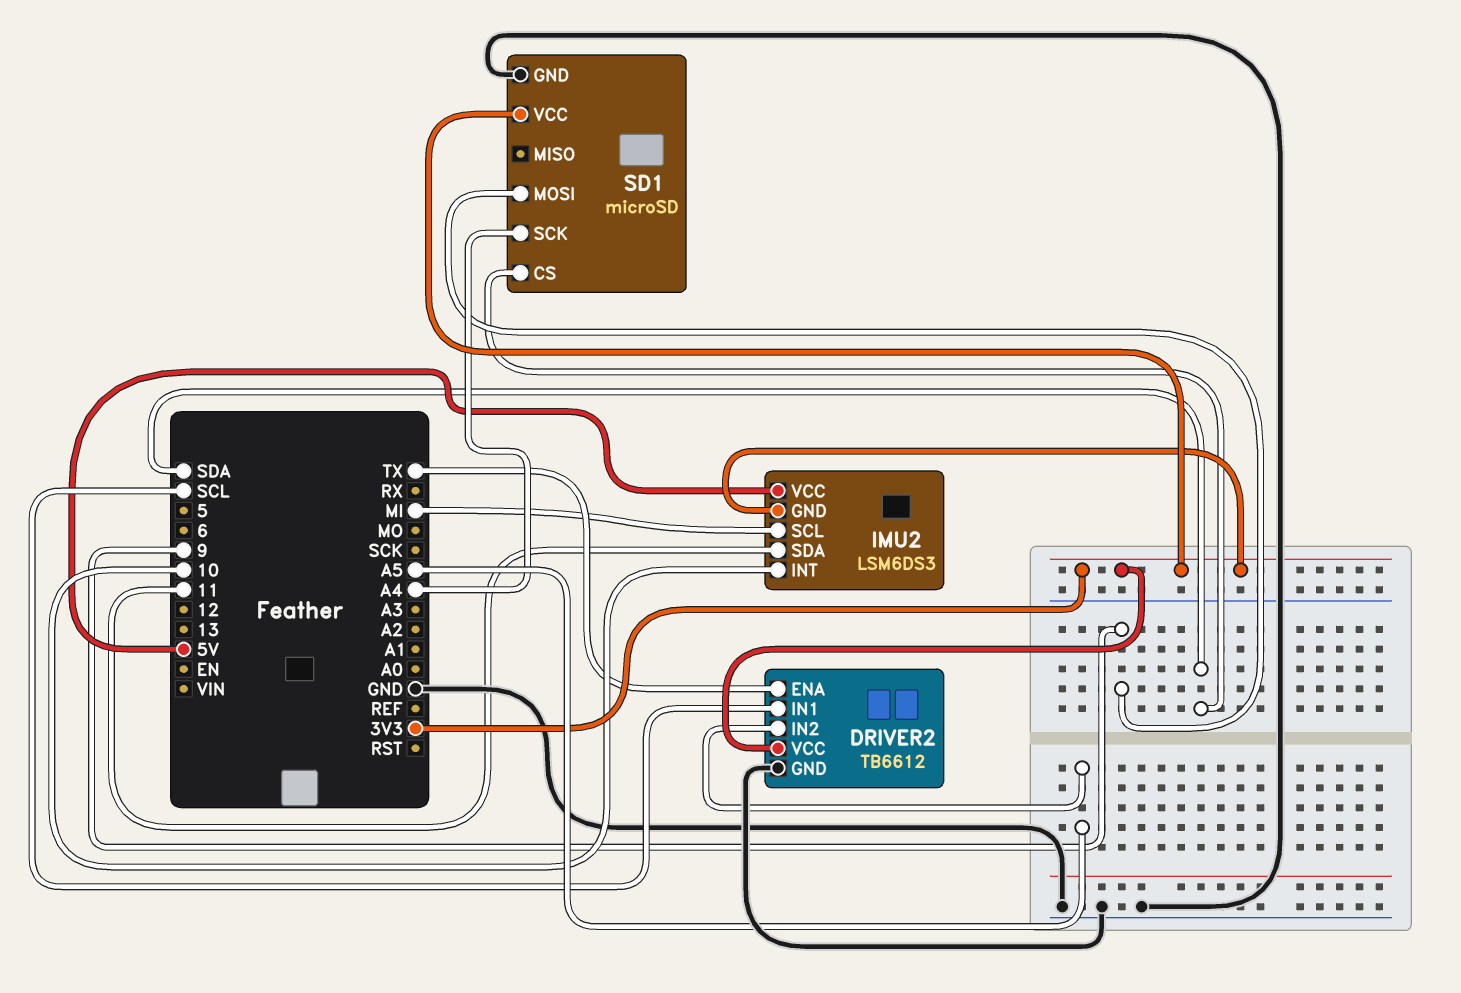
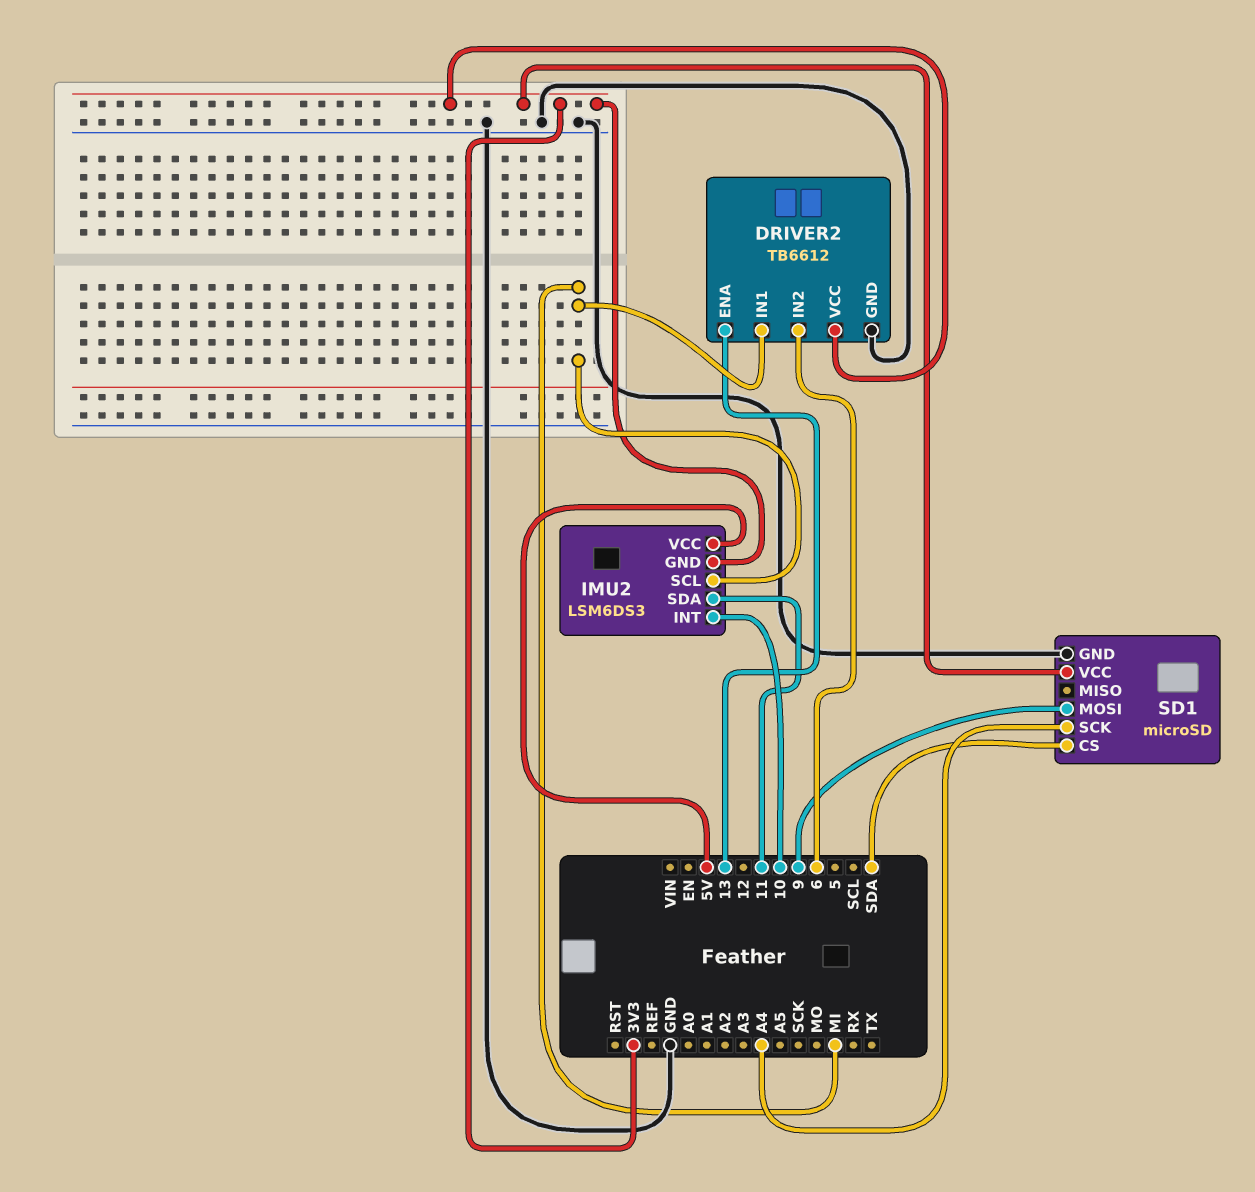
DRIVER2 pin ENA: TX -> 13
DRIVER2 pin IN1: SCL -> MI
DRIVER2 pin IN2: A5 -> 6

